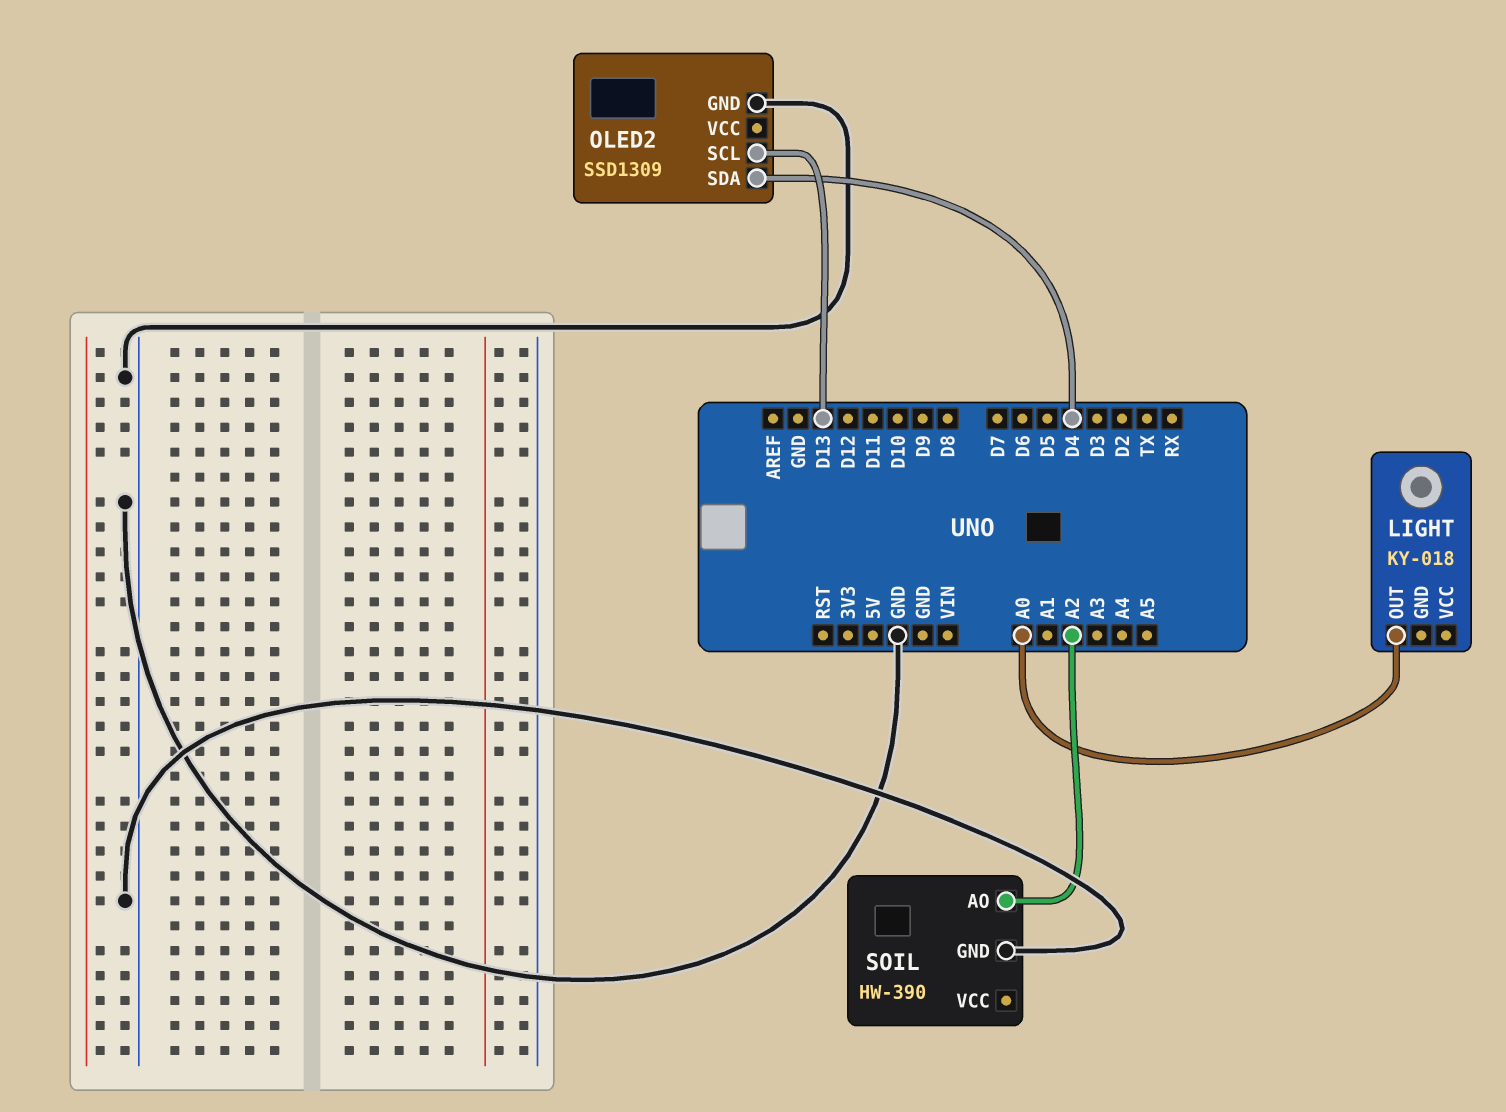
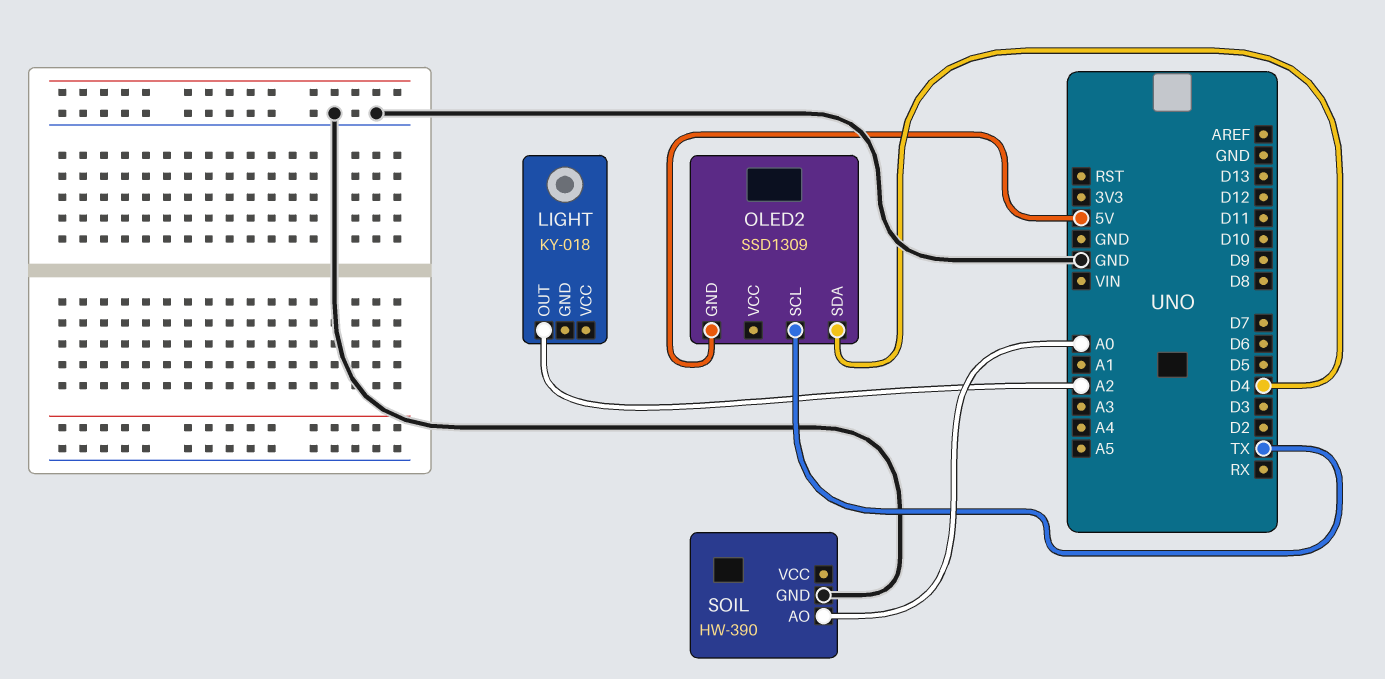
LIGHT pin OUT: A0 -> A2
OLED2 pin GND: GND -> 5V
OLED2 pin SCL: D13 -> TX
SOIL pin AO: A2 -> A0

